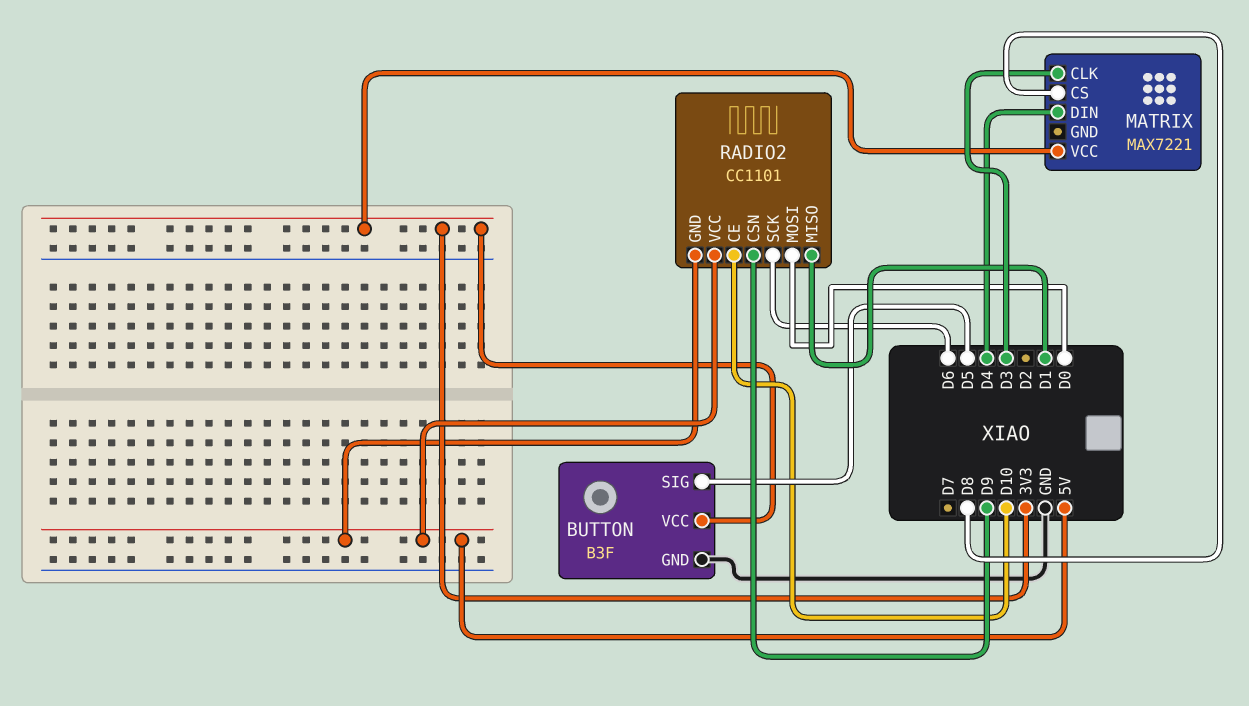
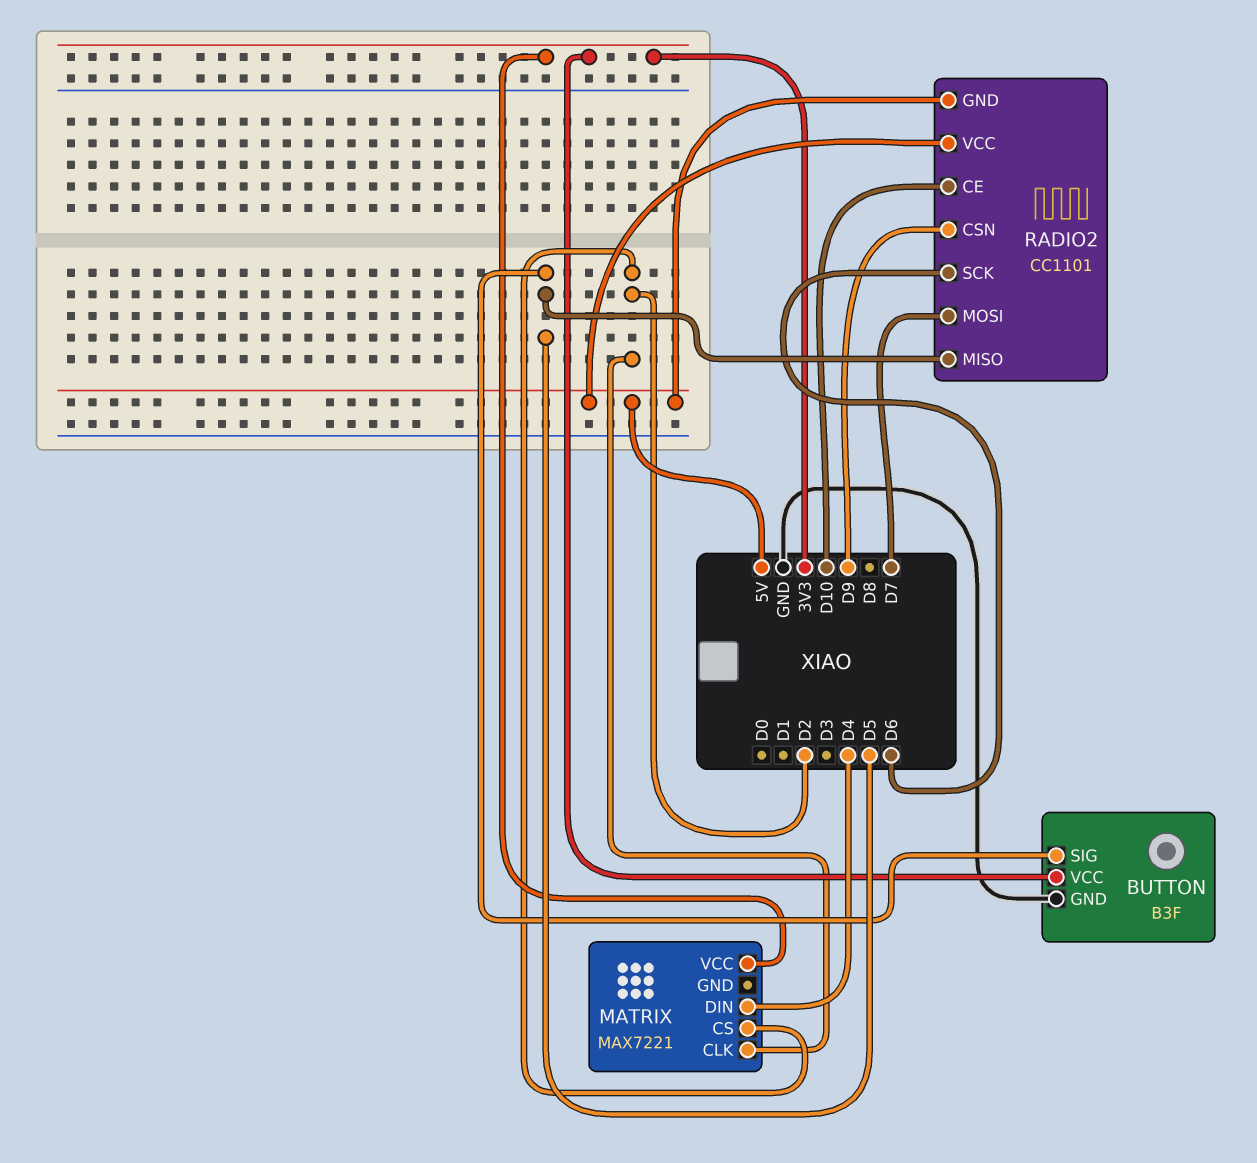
MATRIX pin CLK: D3 -> D2
MATRIX pin CS: D8 -> D2
RADIO2 pin MISO: D1 -> D5
RADIO2 pin MOSI: D0 -> D7

